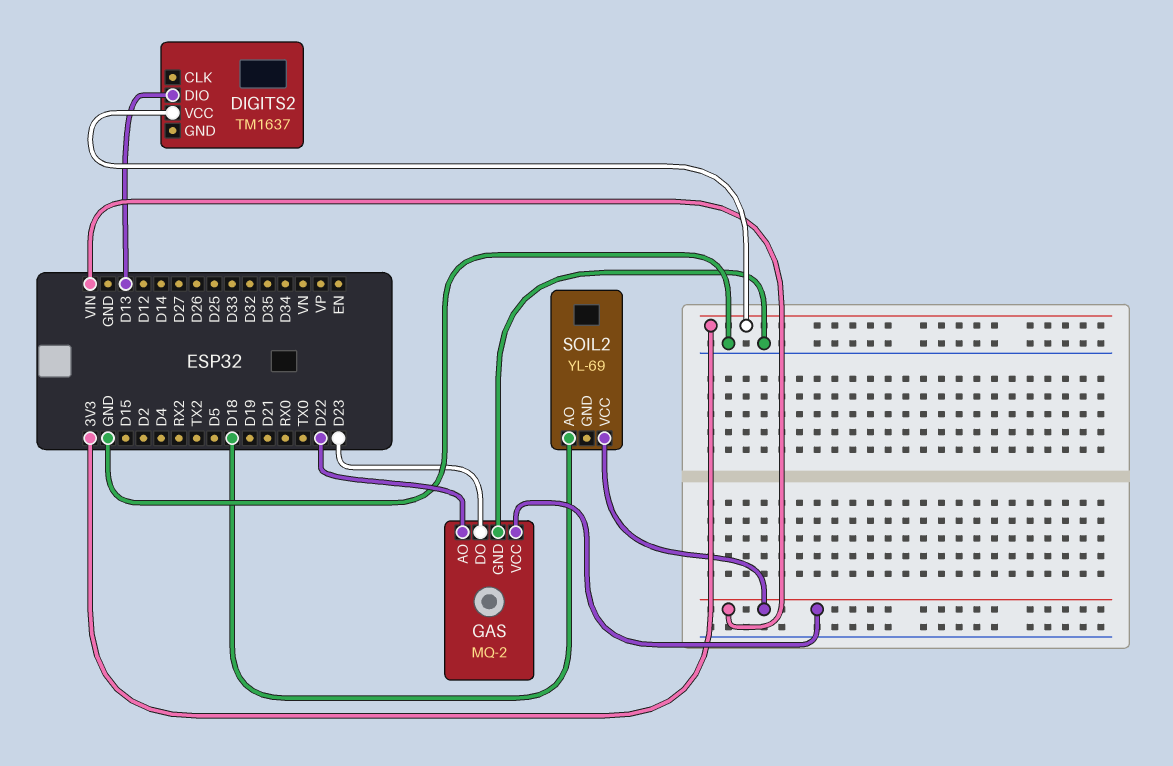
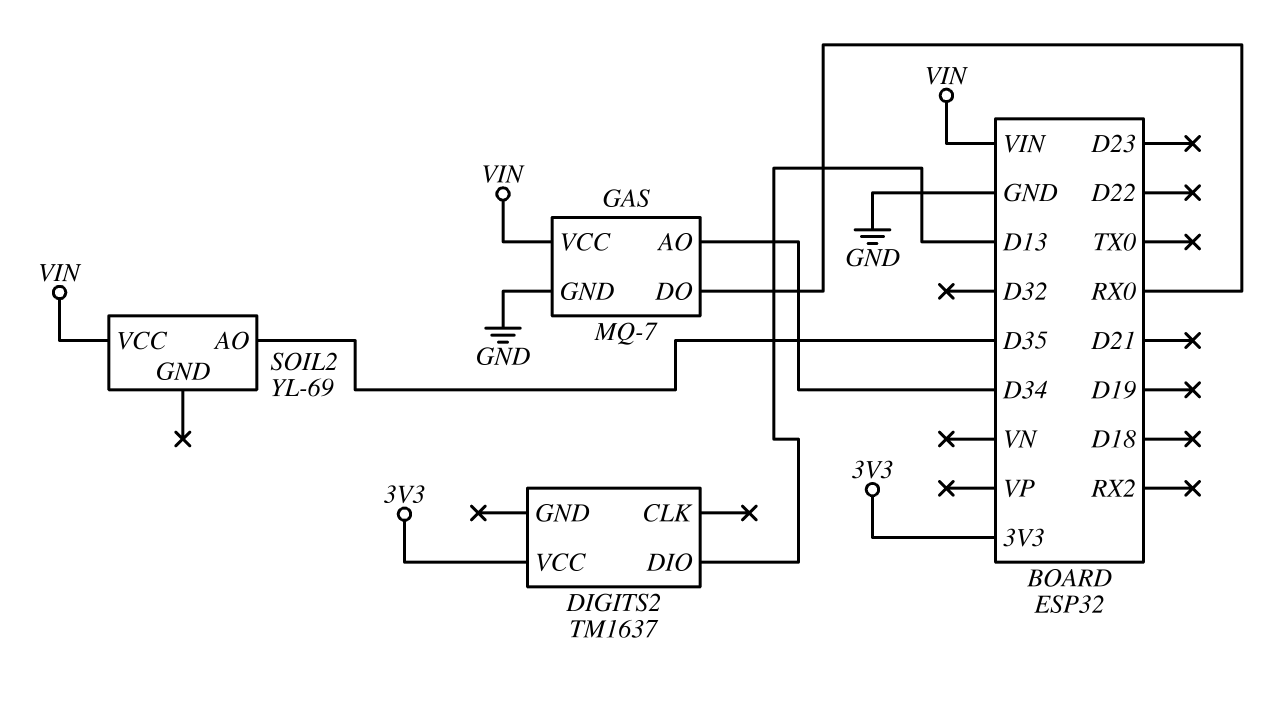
GAS: MQ-2 -> MQ-7
GAS pin AO: D22 -> D34
GAS pin DO: D23 -> RX0
SOIL2 pin AO: D18 -> D35

